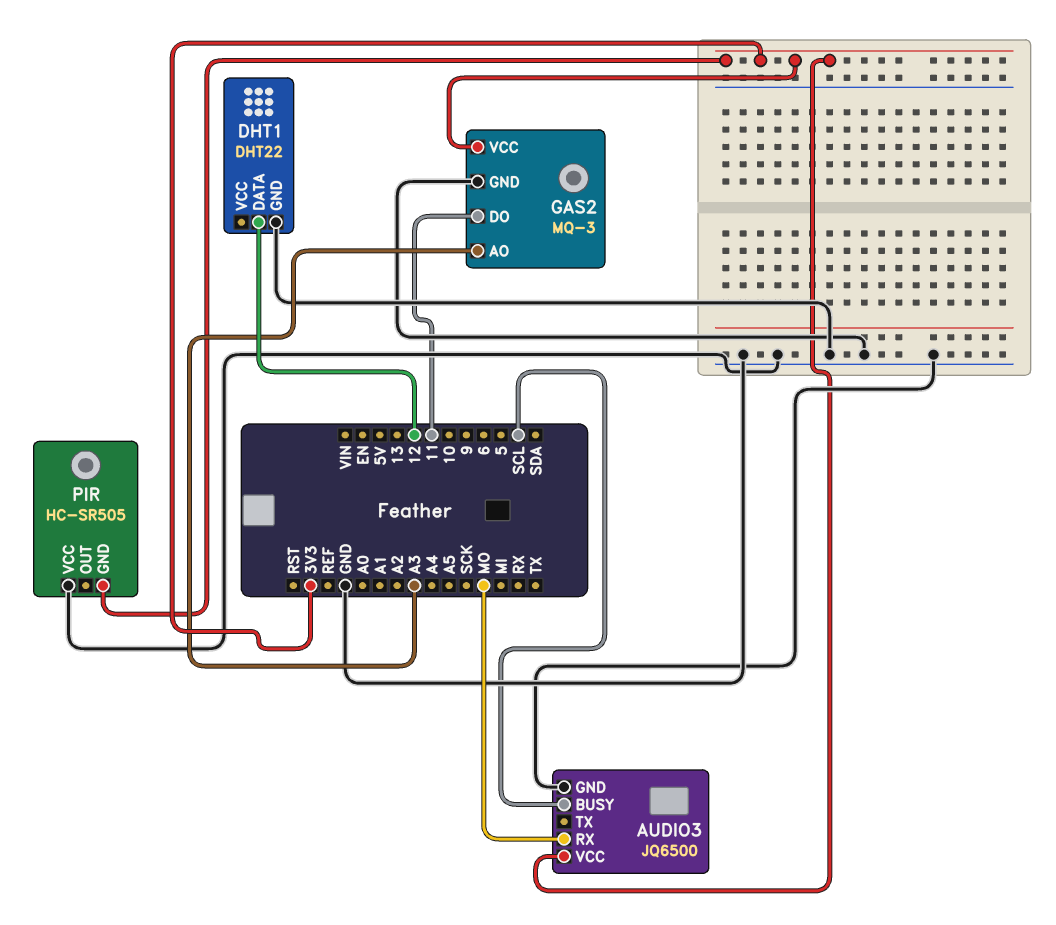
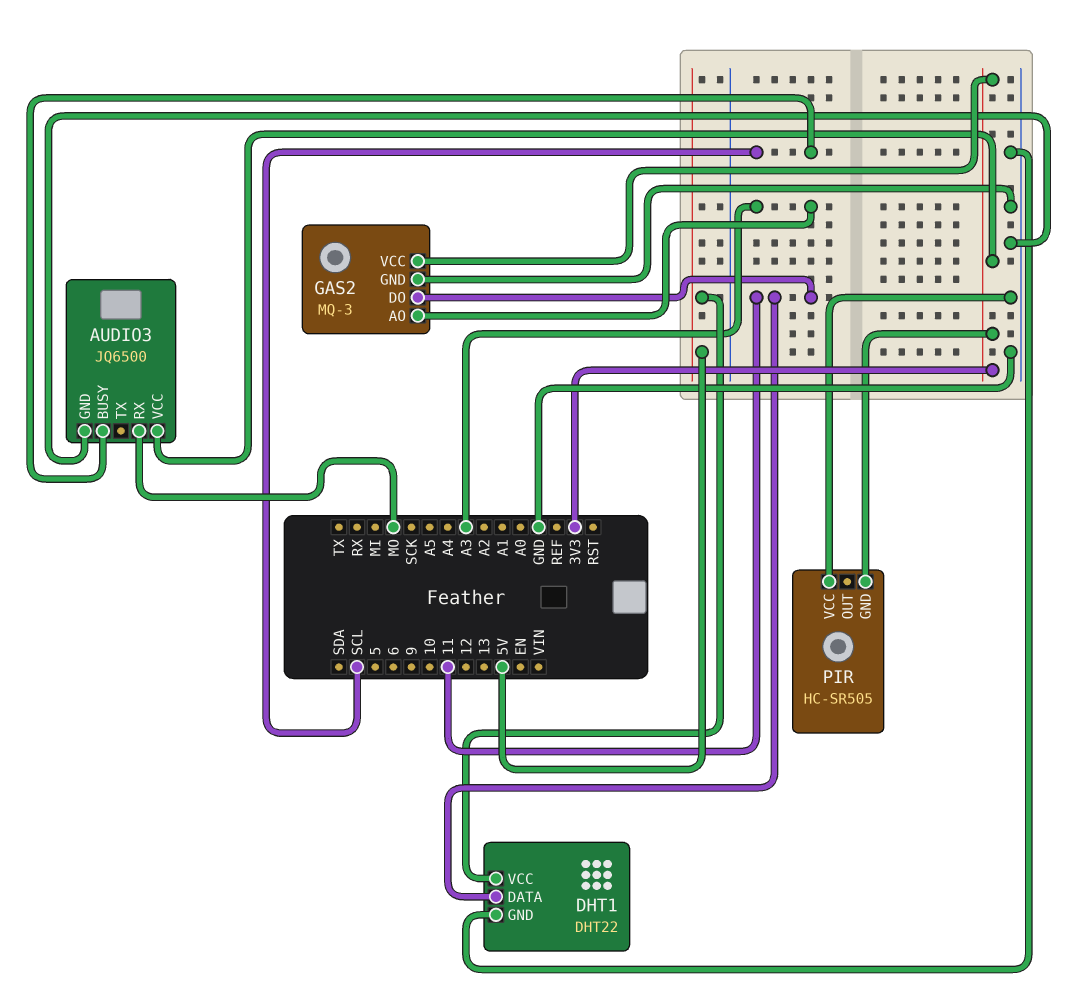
DHT1 pin DATA: 12 -> 11
DHT1 pin VCC: none -> 5V

